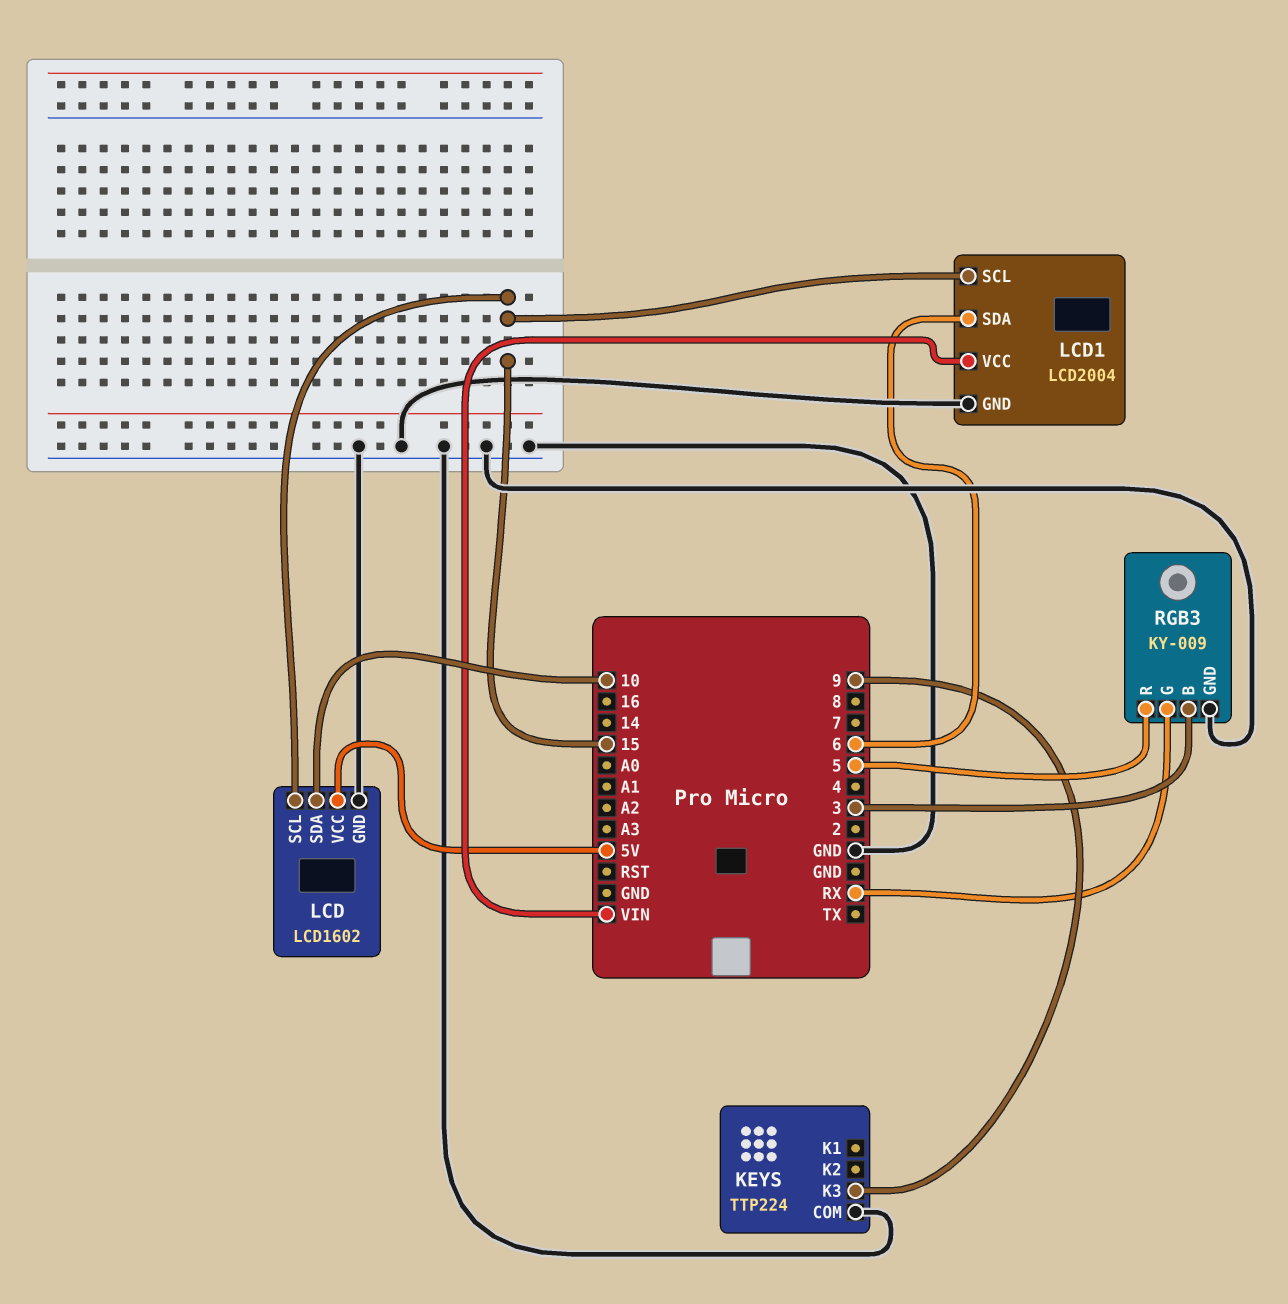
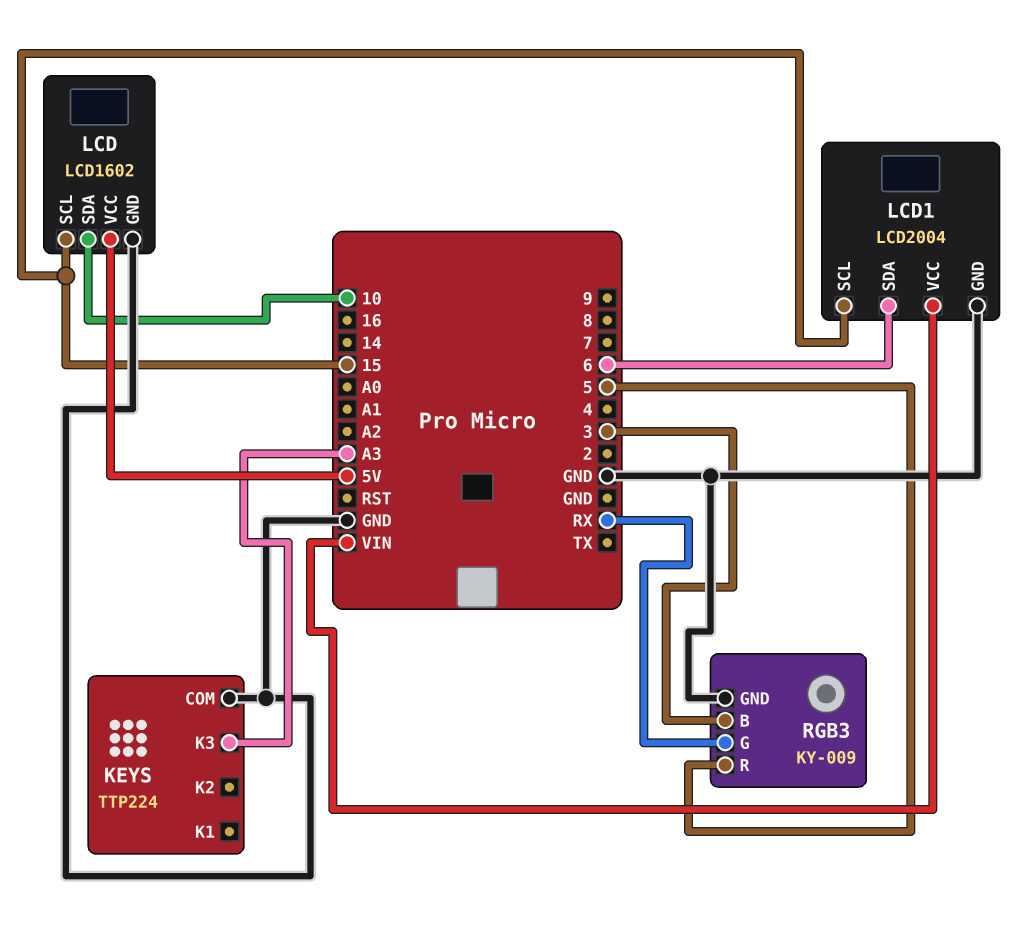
KEYS pin K3: 9 -> A3

